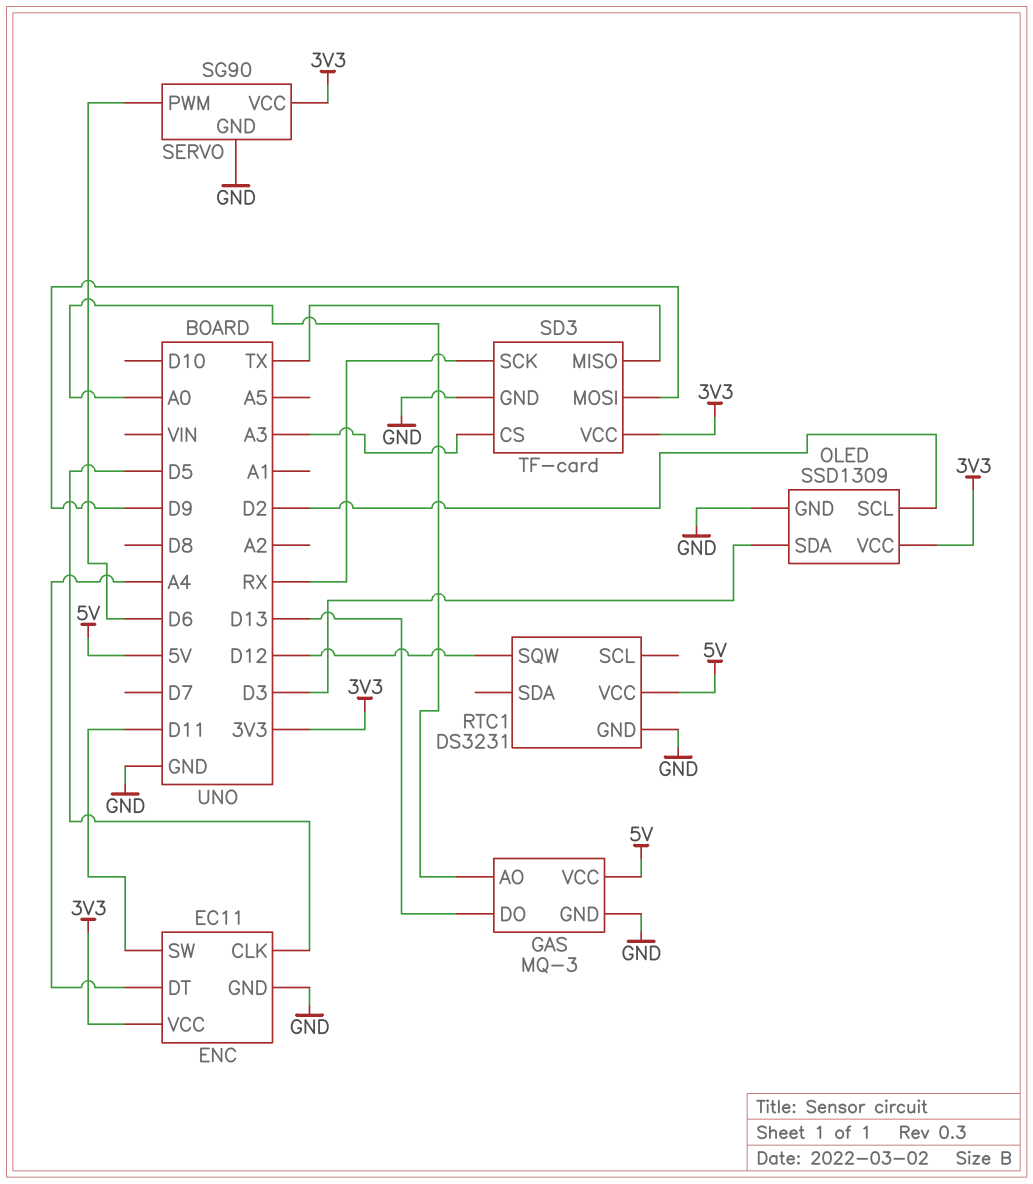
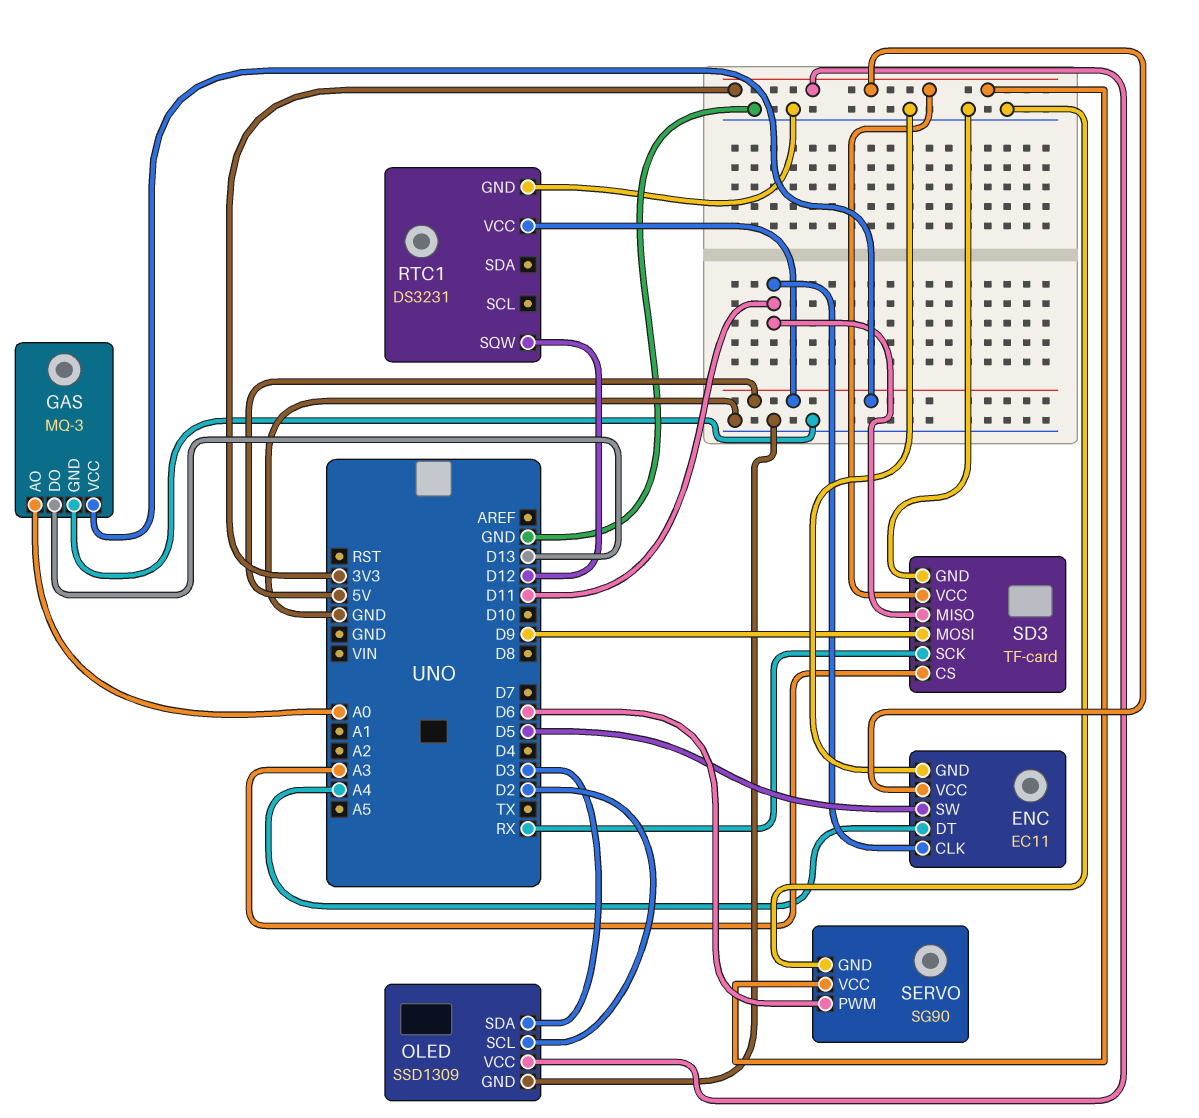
ENC pin CLK: D5 -> D11
ENC pin SW: D11 -> D5
SD3 pin MISO: TX -> D11

